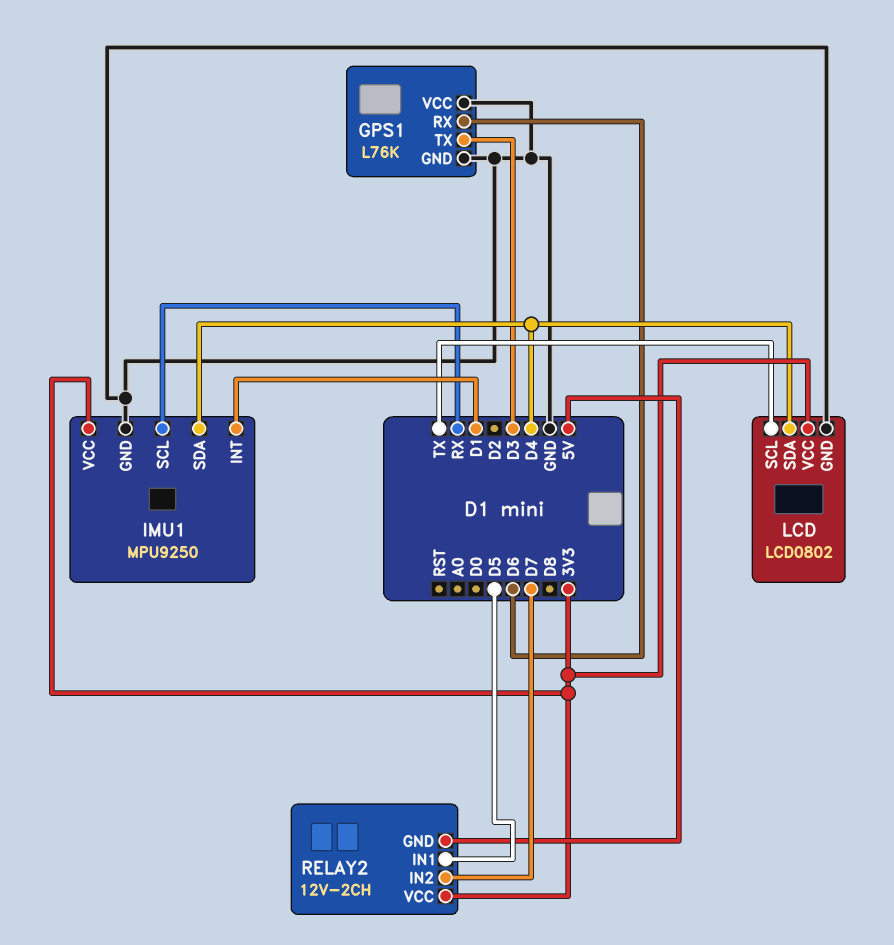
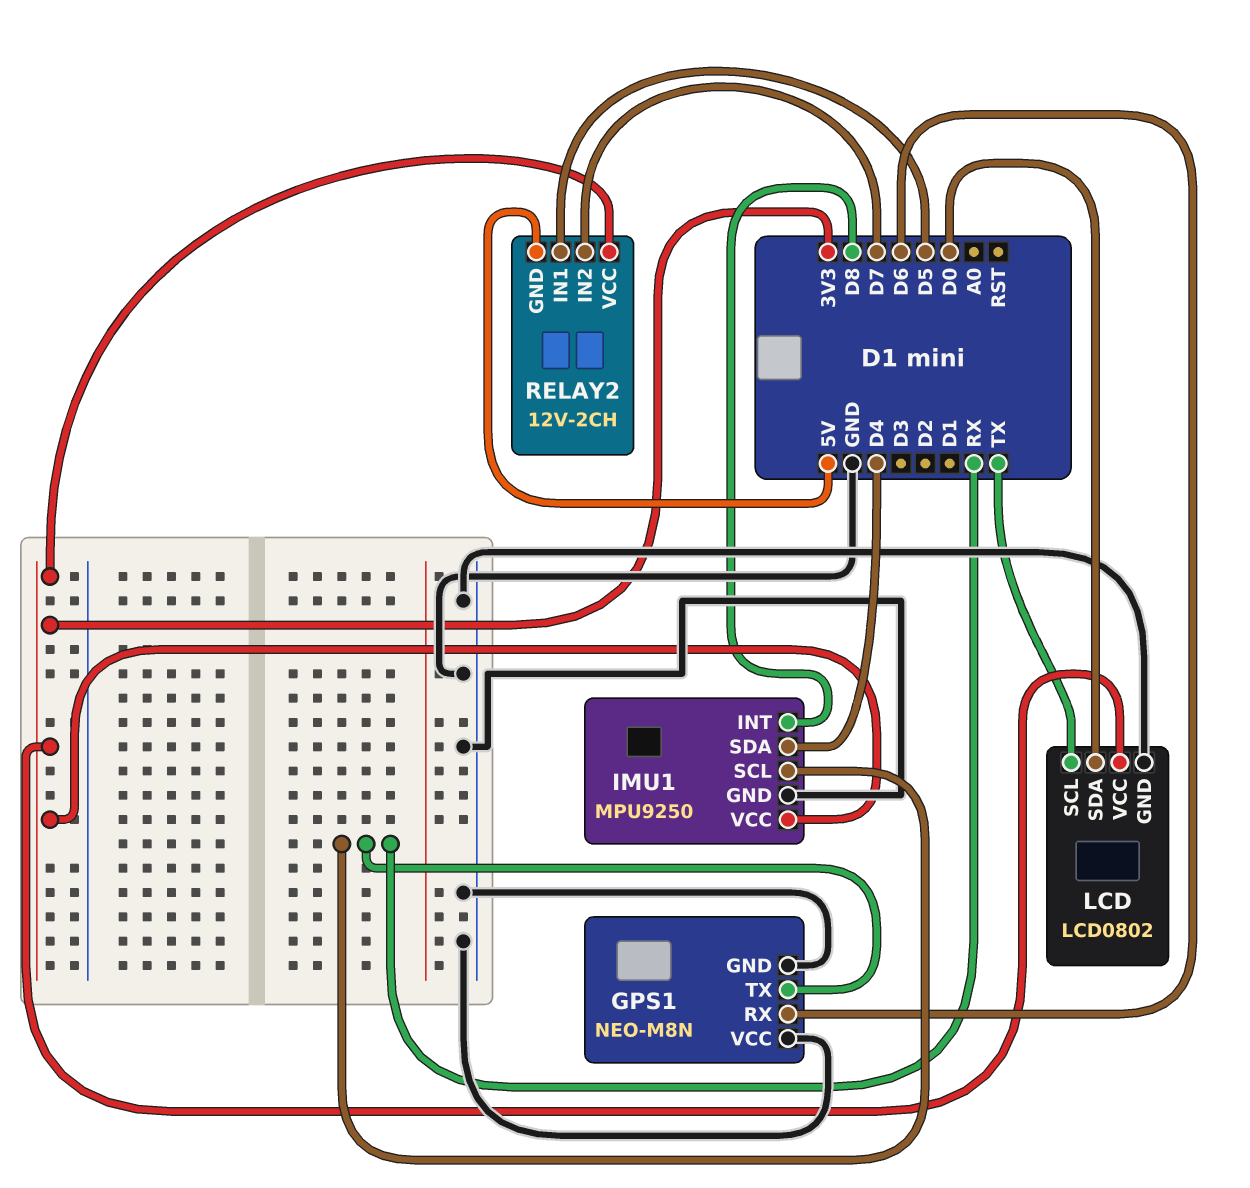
GPS1: L76K -> NEO-M8N
GPS1 pin TX: D3 -> RX
IMU1 pin INT: D1 -> D8
LCD pin SDA: D4 -> D0

